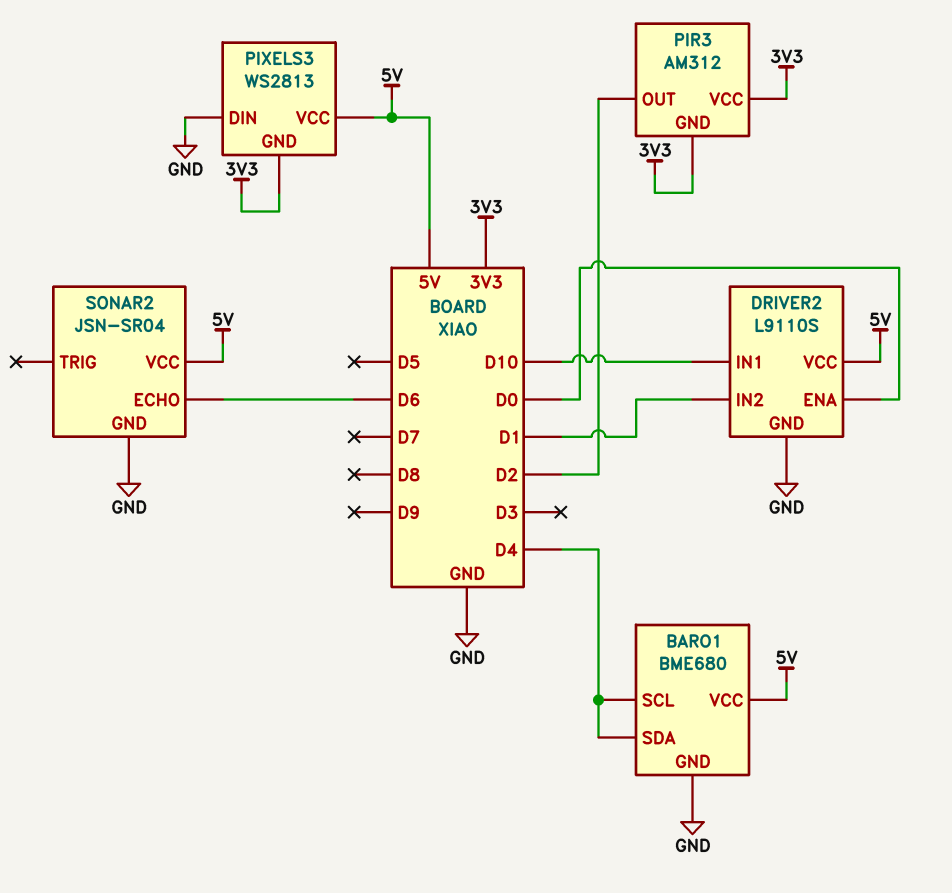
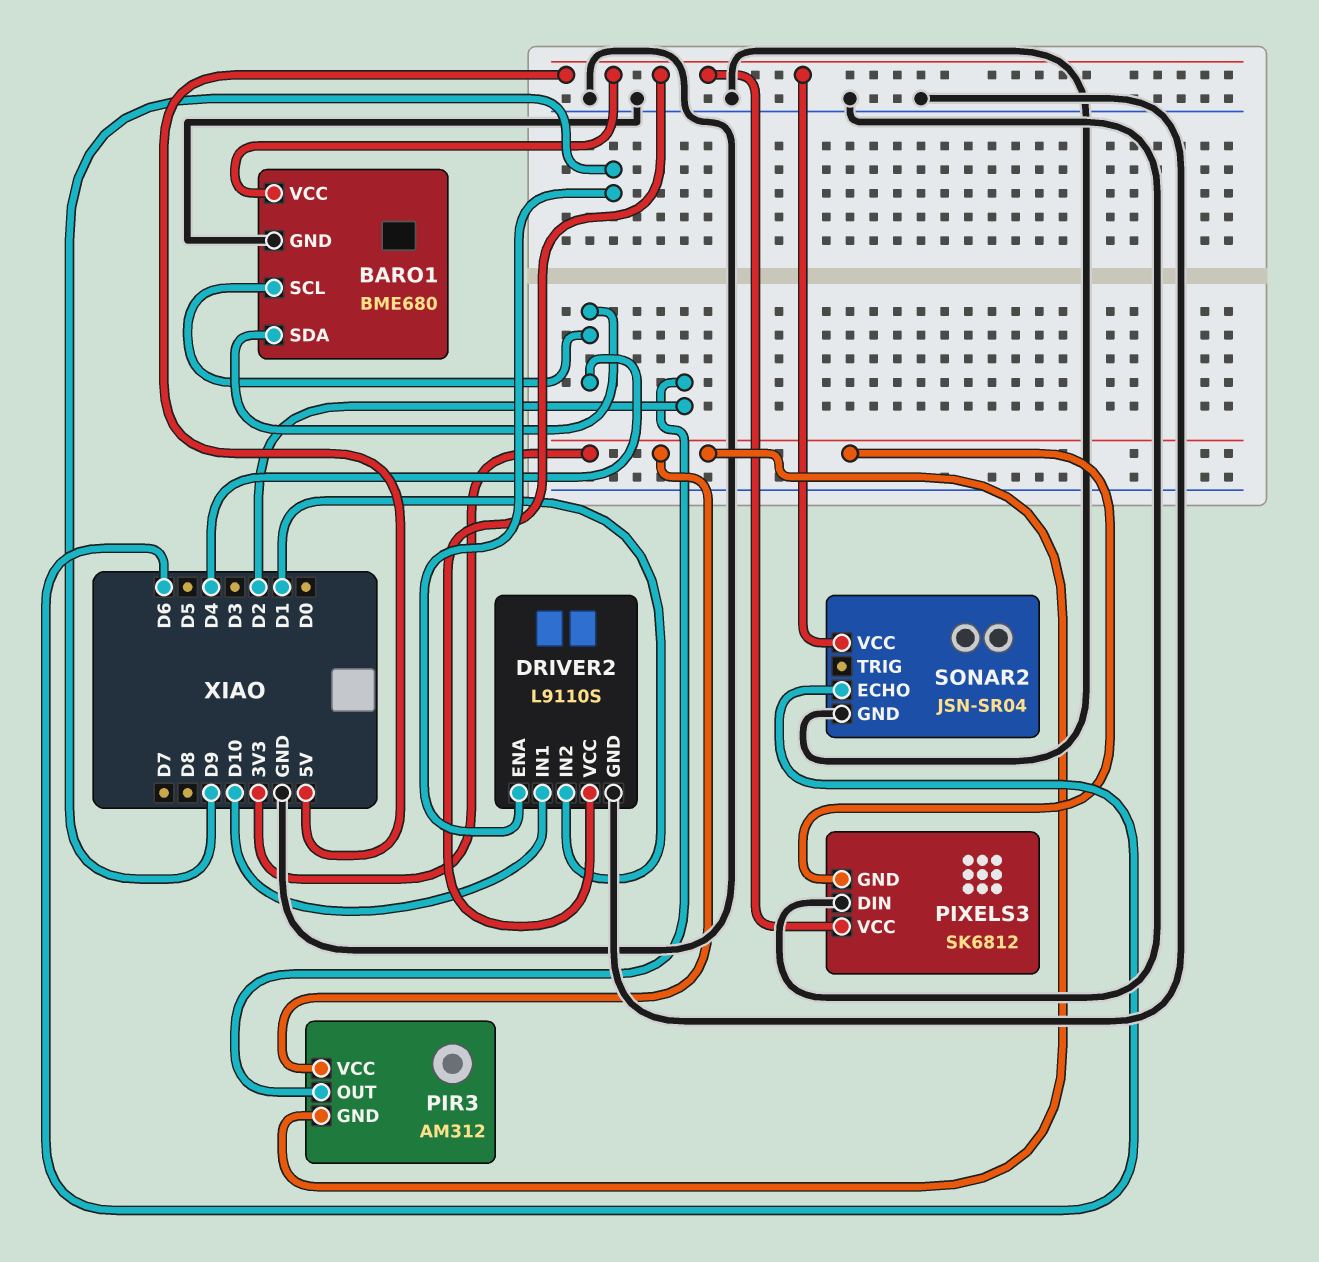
DRIVER2 pin ENA: D0 -> D9
PIXELS3: WS2813 -> SK6812

